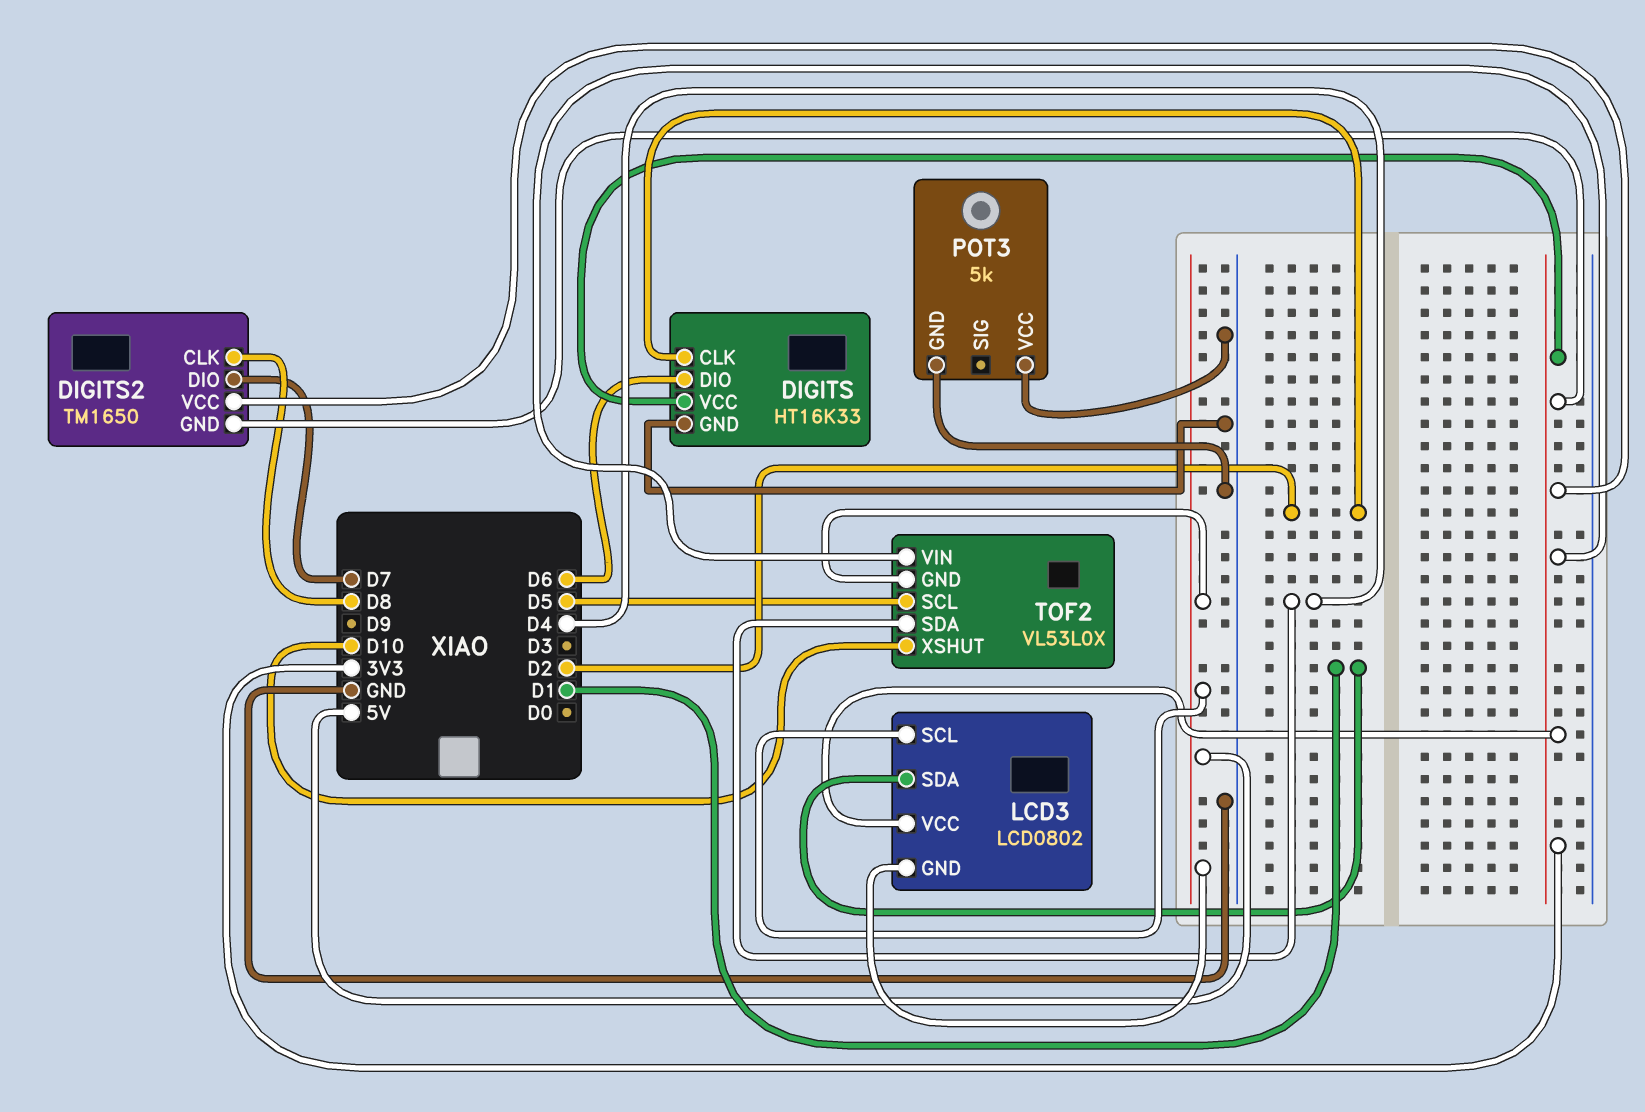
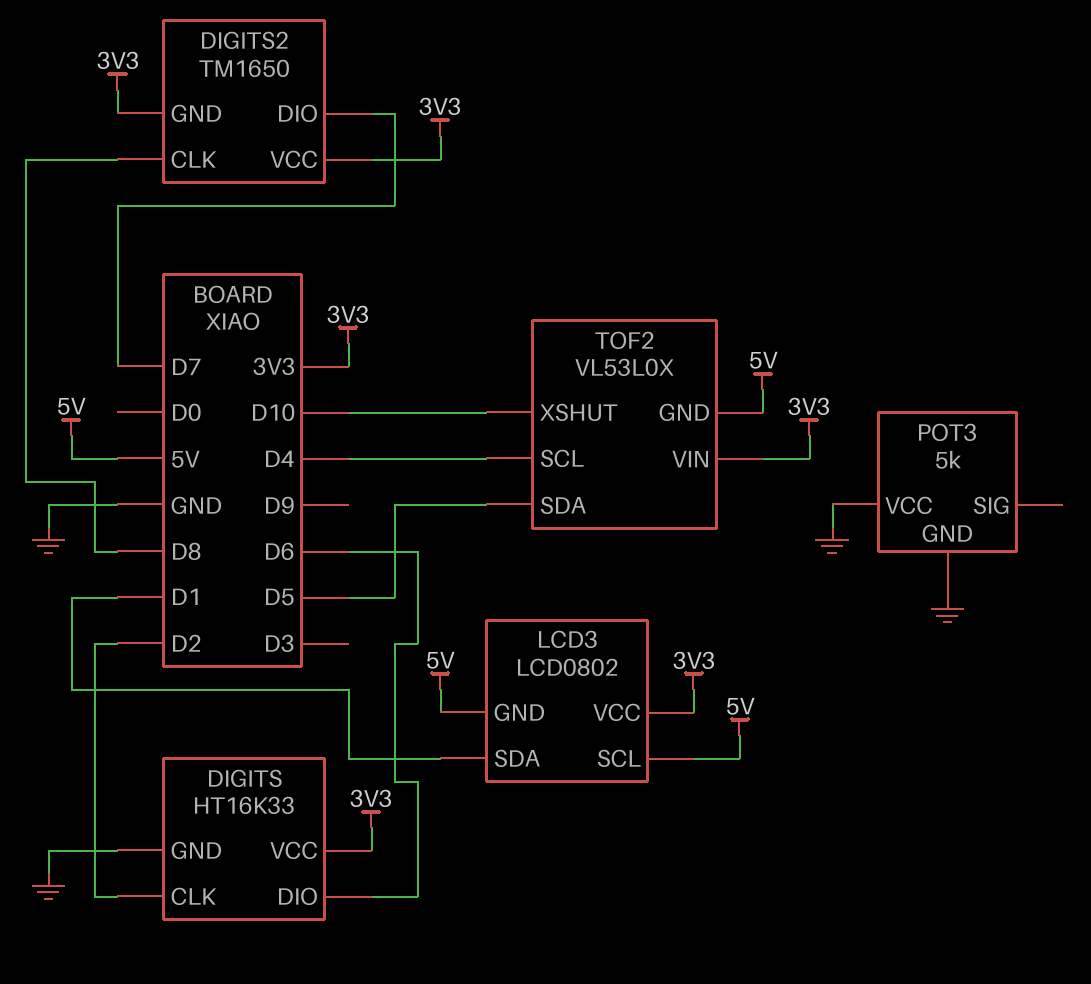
TOF2 pin SCL: D5 -> D4
TOF2 pin SDA: D4 -> D5

